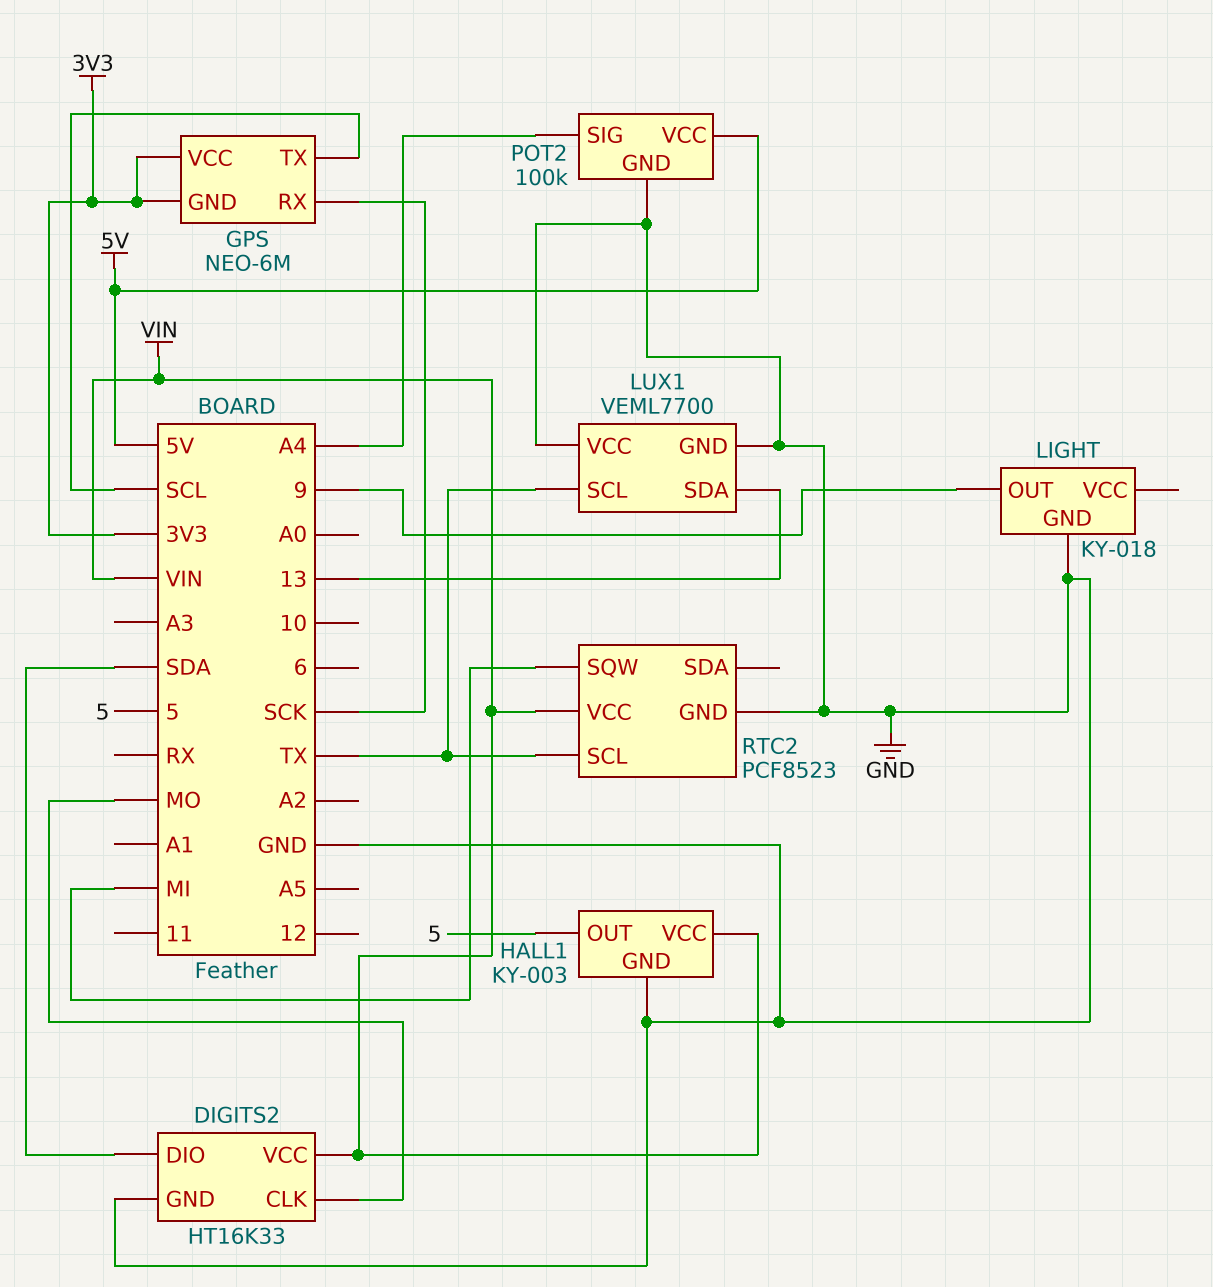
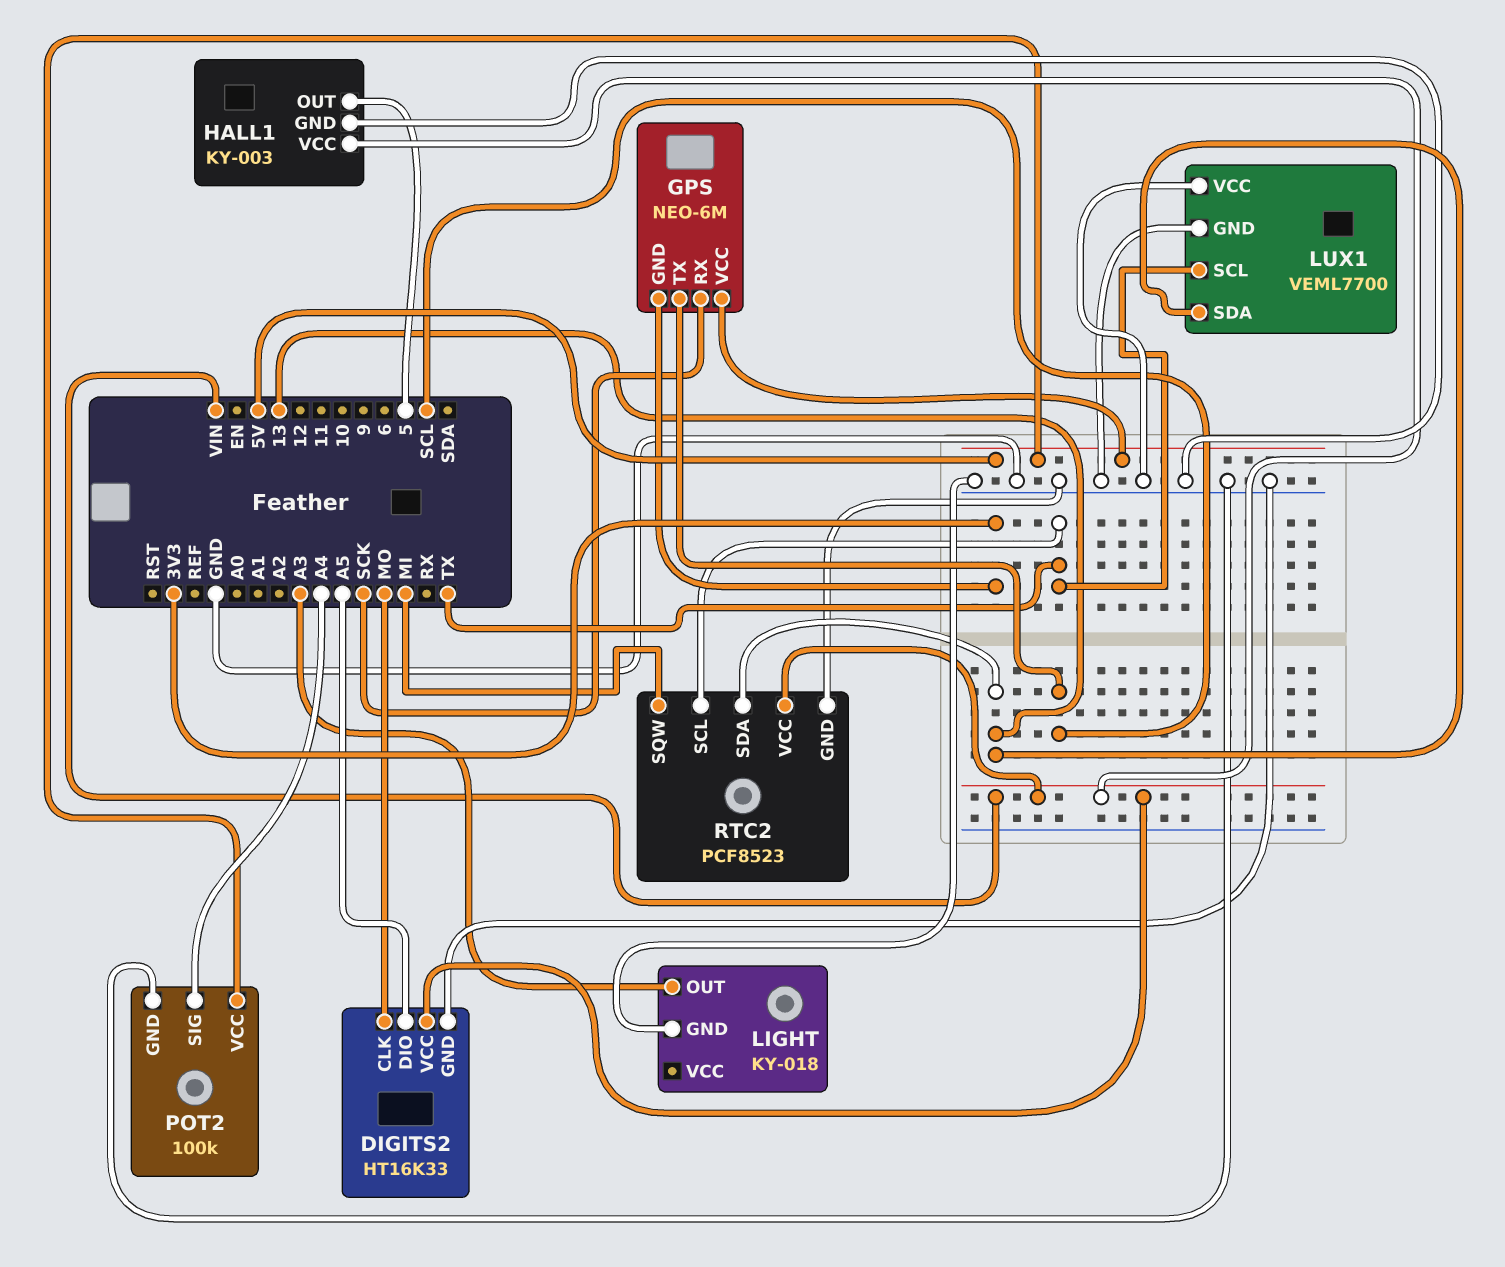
DIGITS2 pin DIO: SDA -> A5
GPS pin VCC: 3V3 -> 5V
LIGHT pin OUT: 9 -> A3
RTC2 pin SDA: none -> 13

